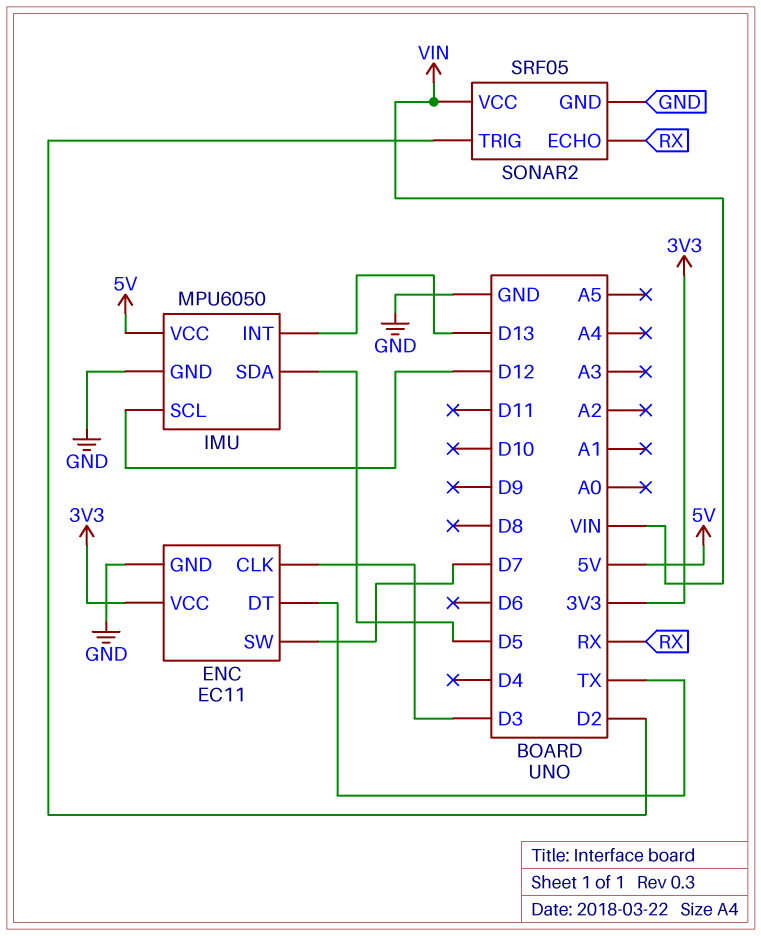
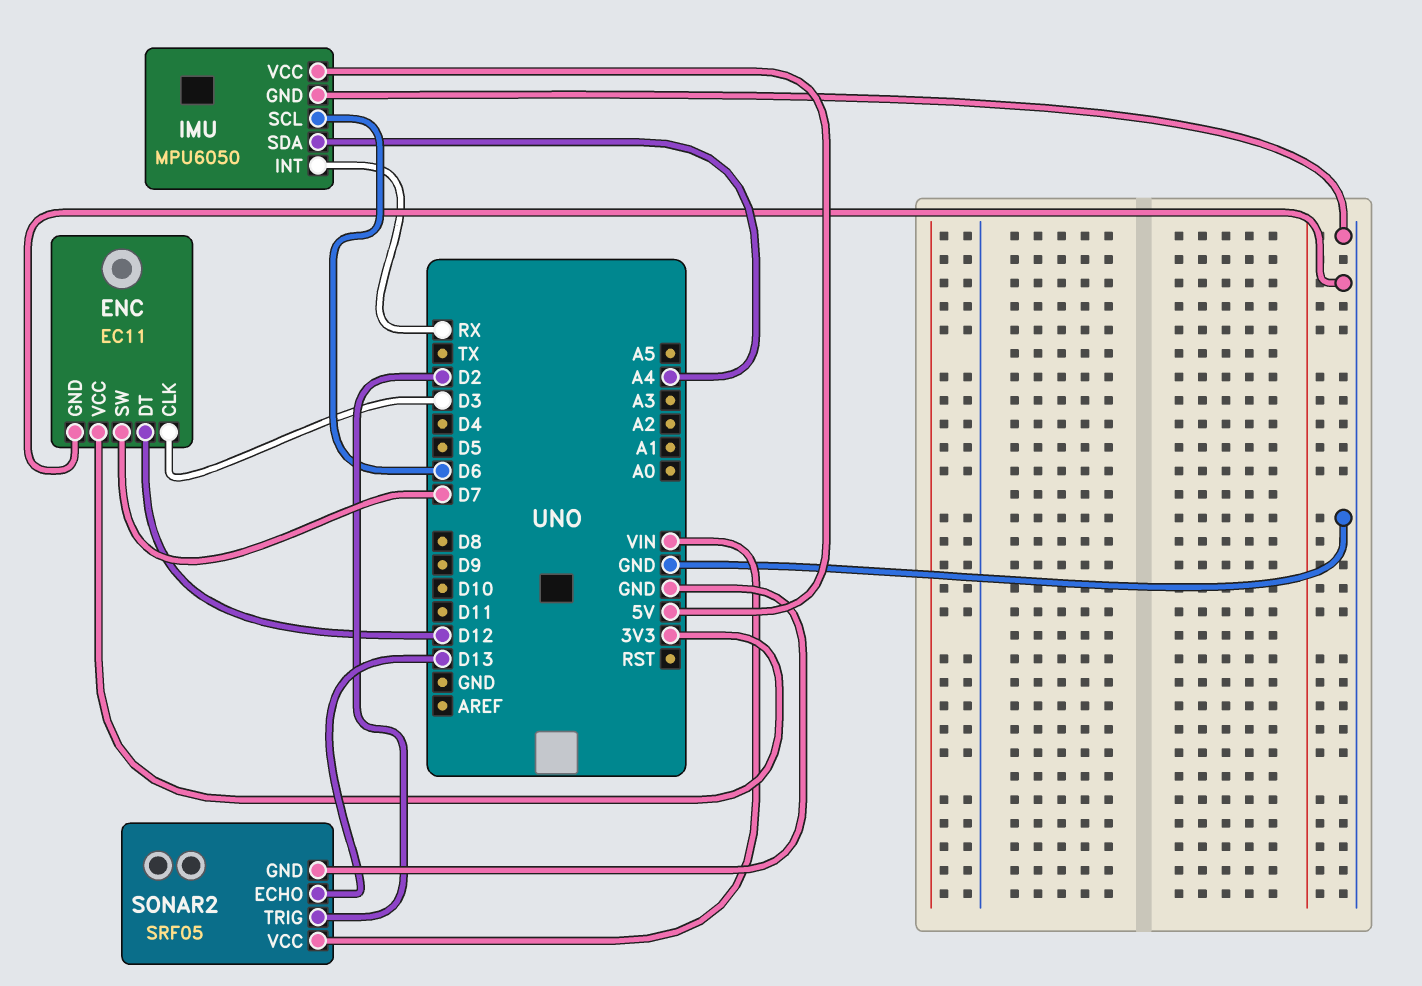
ENC pin DT: TX -> D12
IMU pin INT: D13 -> RX
IMU pin SCL: D12 -> D6
IMU pin SDA: D5 -> A4
SONAR2 pin ECHO: RX -> D13

